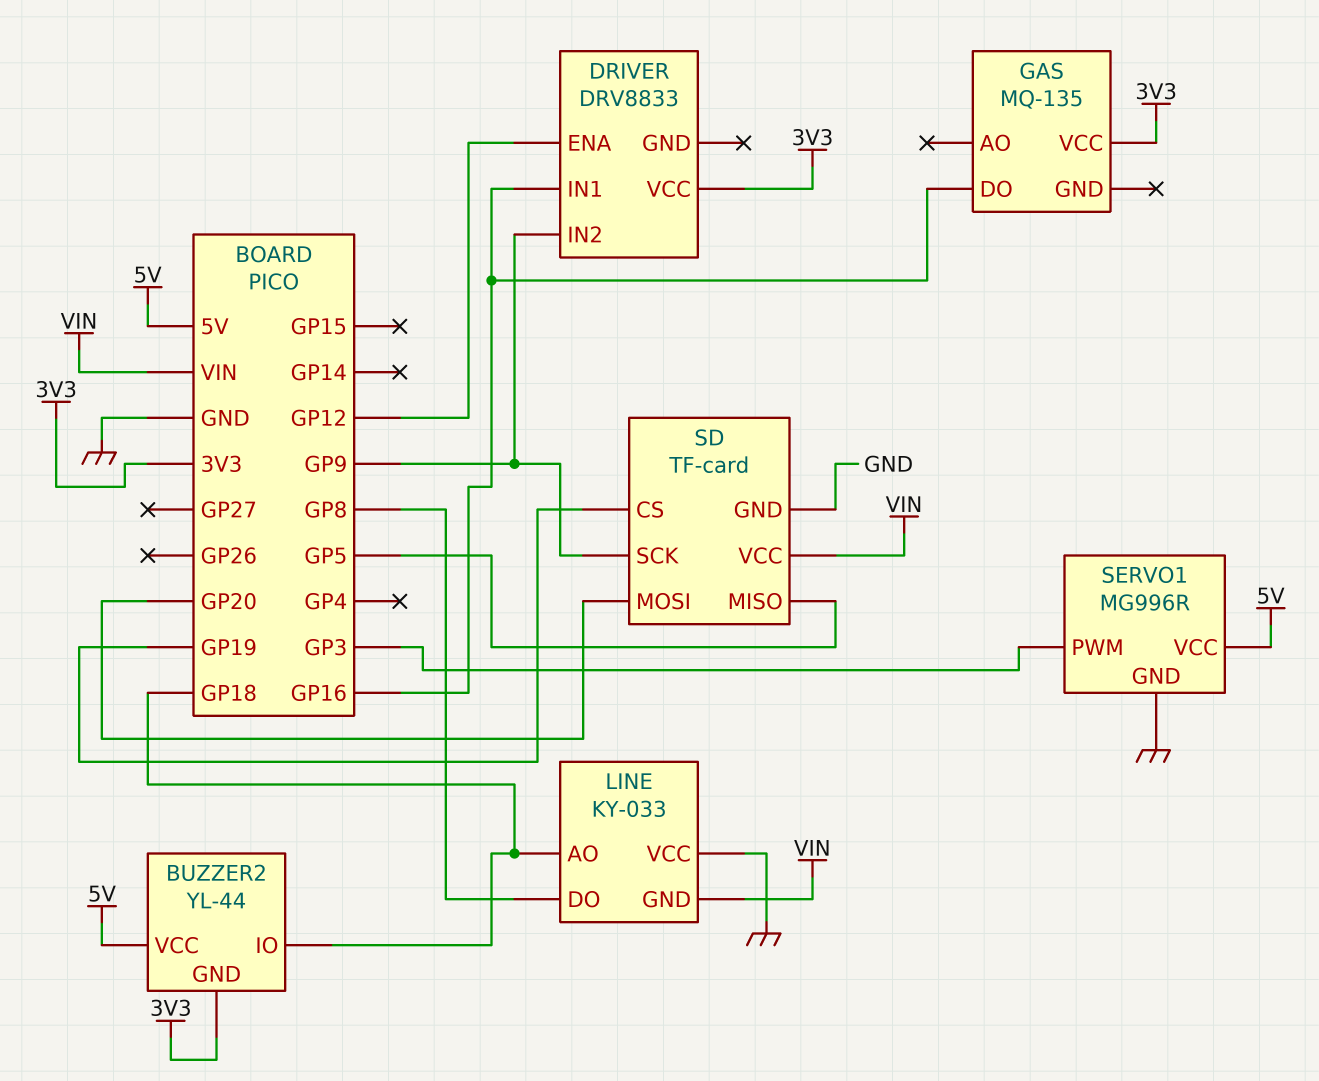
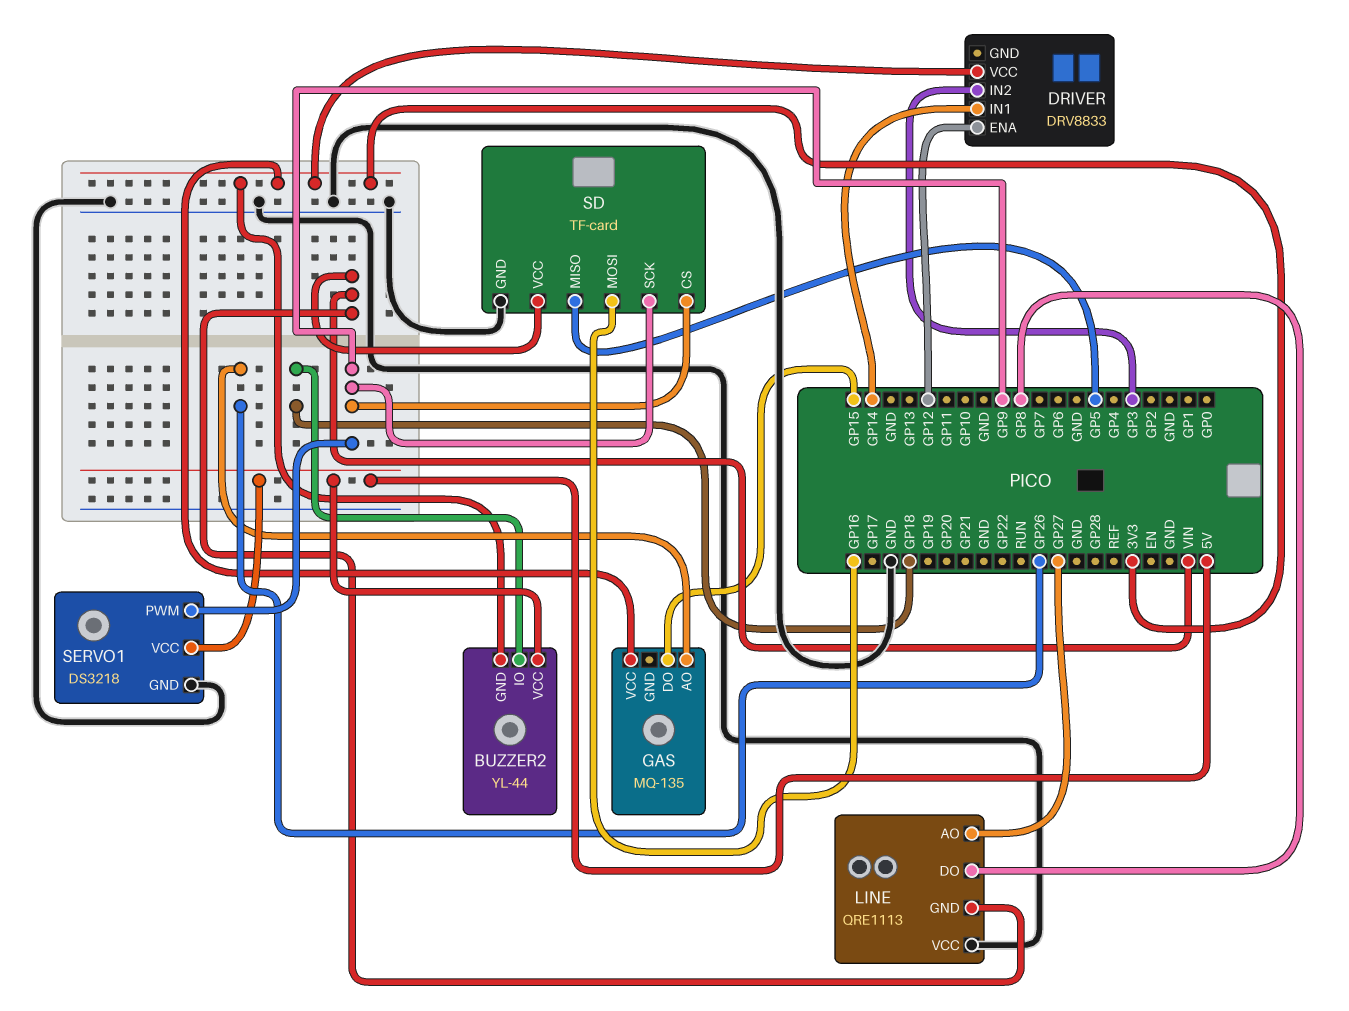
DRIVER pin IN1: GP16 -> GP14
DRIVER pin IN2: GP9 -> GP3
GAS pin AO: none -> GP26
GAS pin DO: GP16 -> GP15
LINE: KY-033 -> QRE1113
LINE pin AO: GP18 -> GP27
SD pin CS: GP19 -> GP9
SD pin MOSI: GP20 -> GP16
SERVO1: MG996R -> DS3218
SERVO1 pin PWM: GP3 -> GP9

